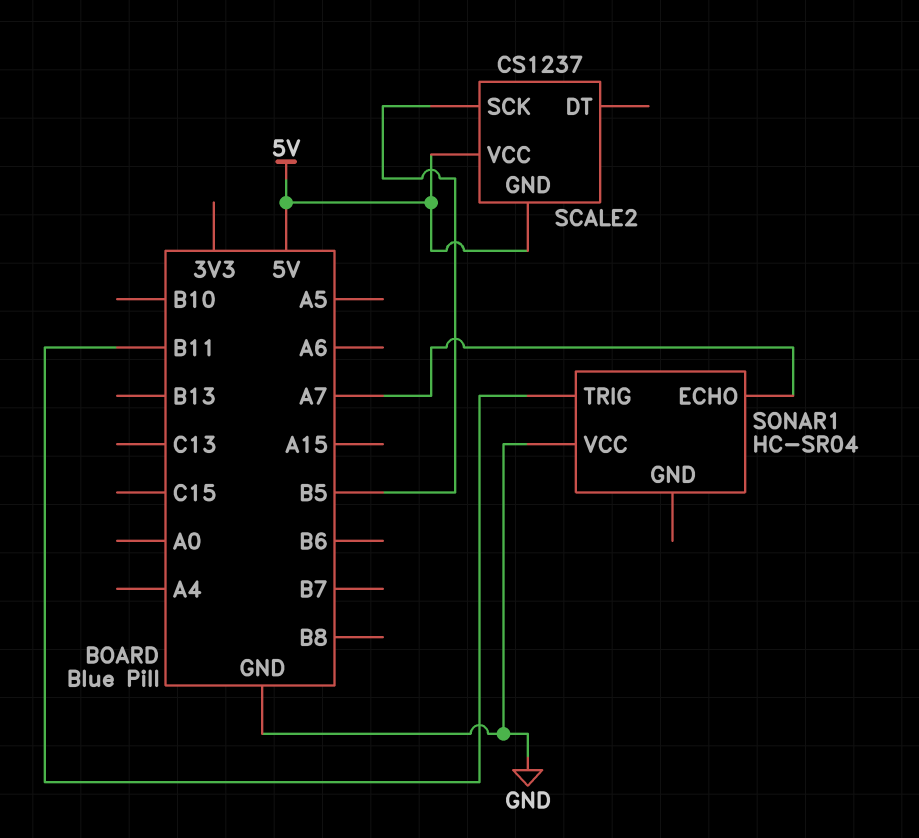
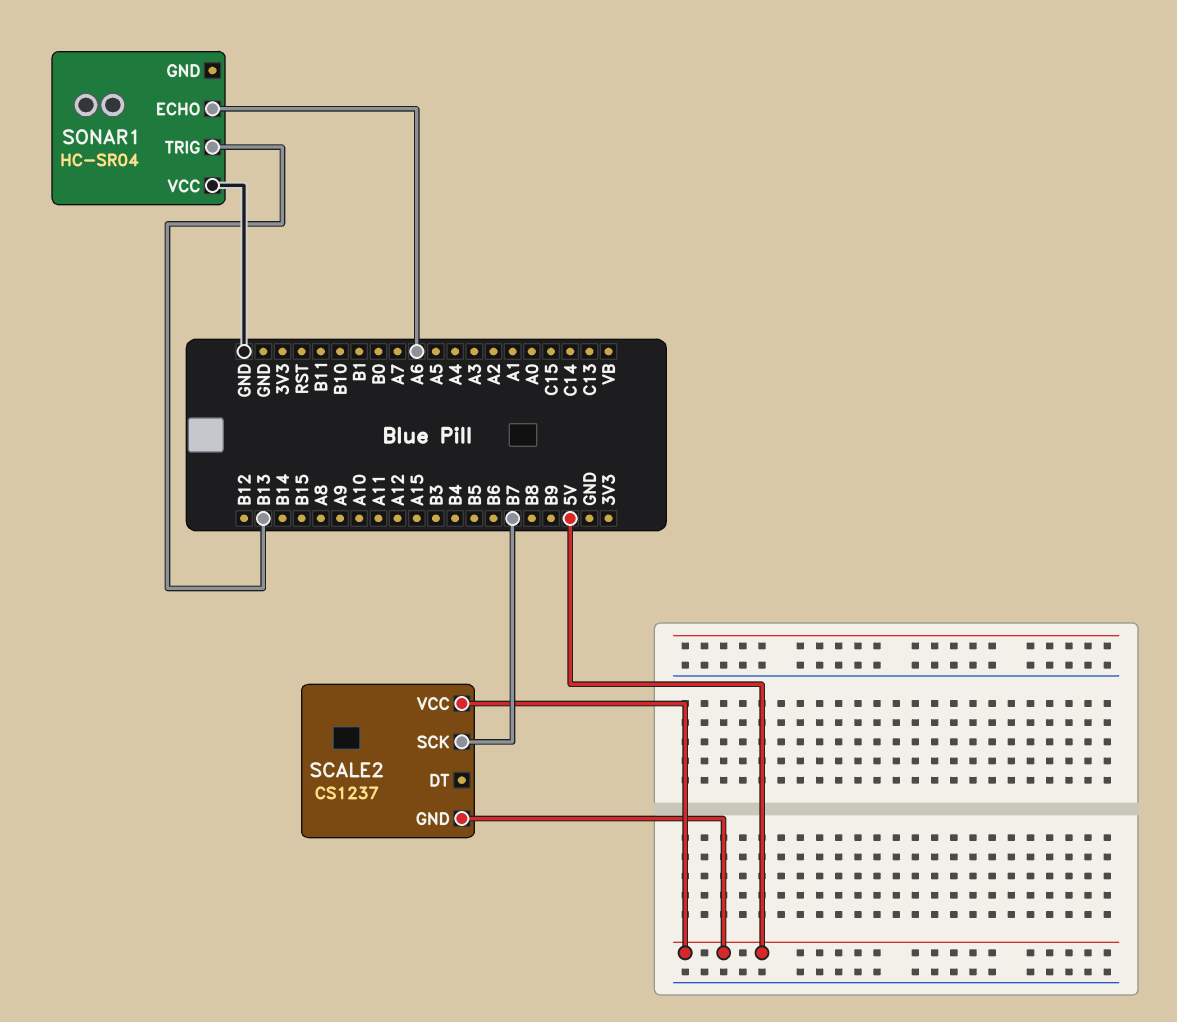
SCALE2 pin SCK: B5 -> B7
SONAR1 pin ECHO: A7 -> A6
SONAR1 pin TRIG: B11 -> B13

